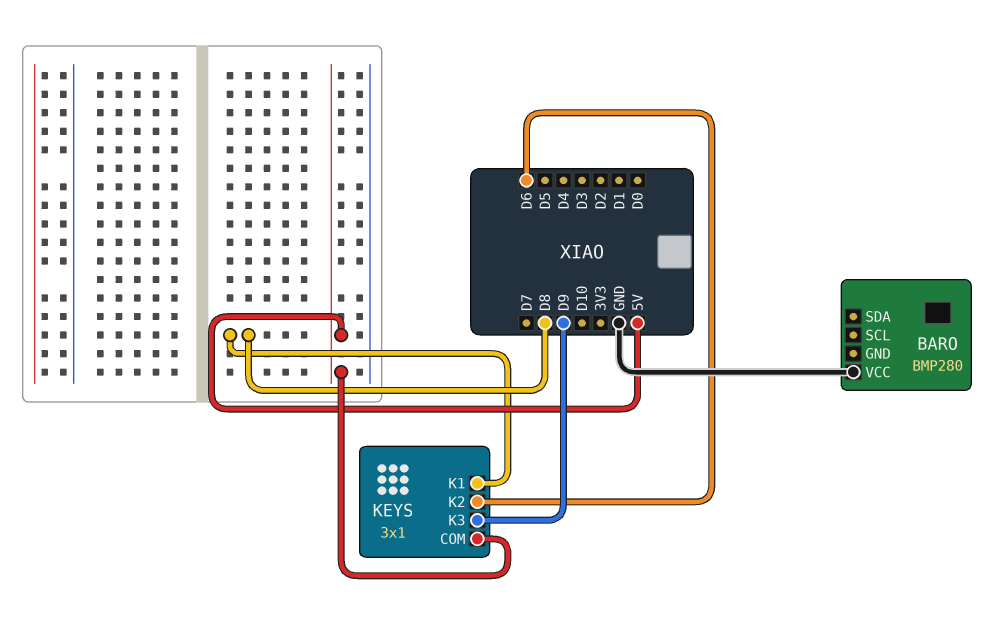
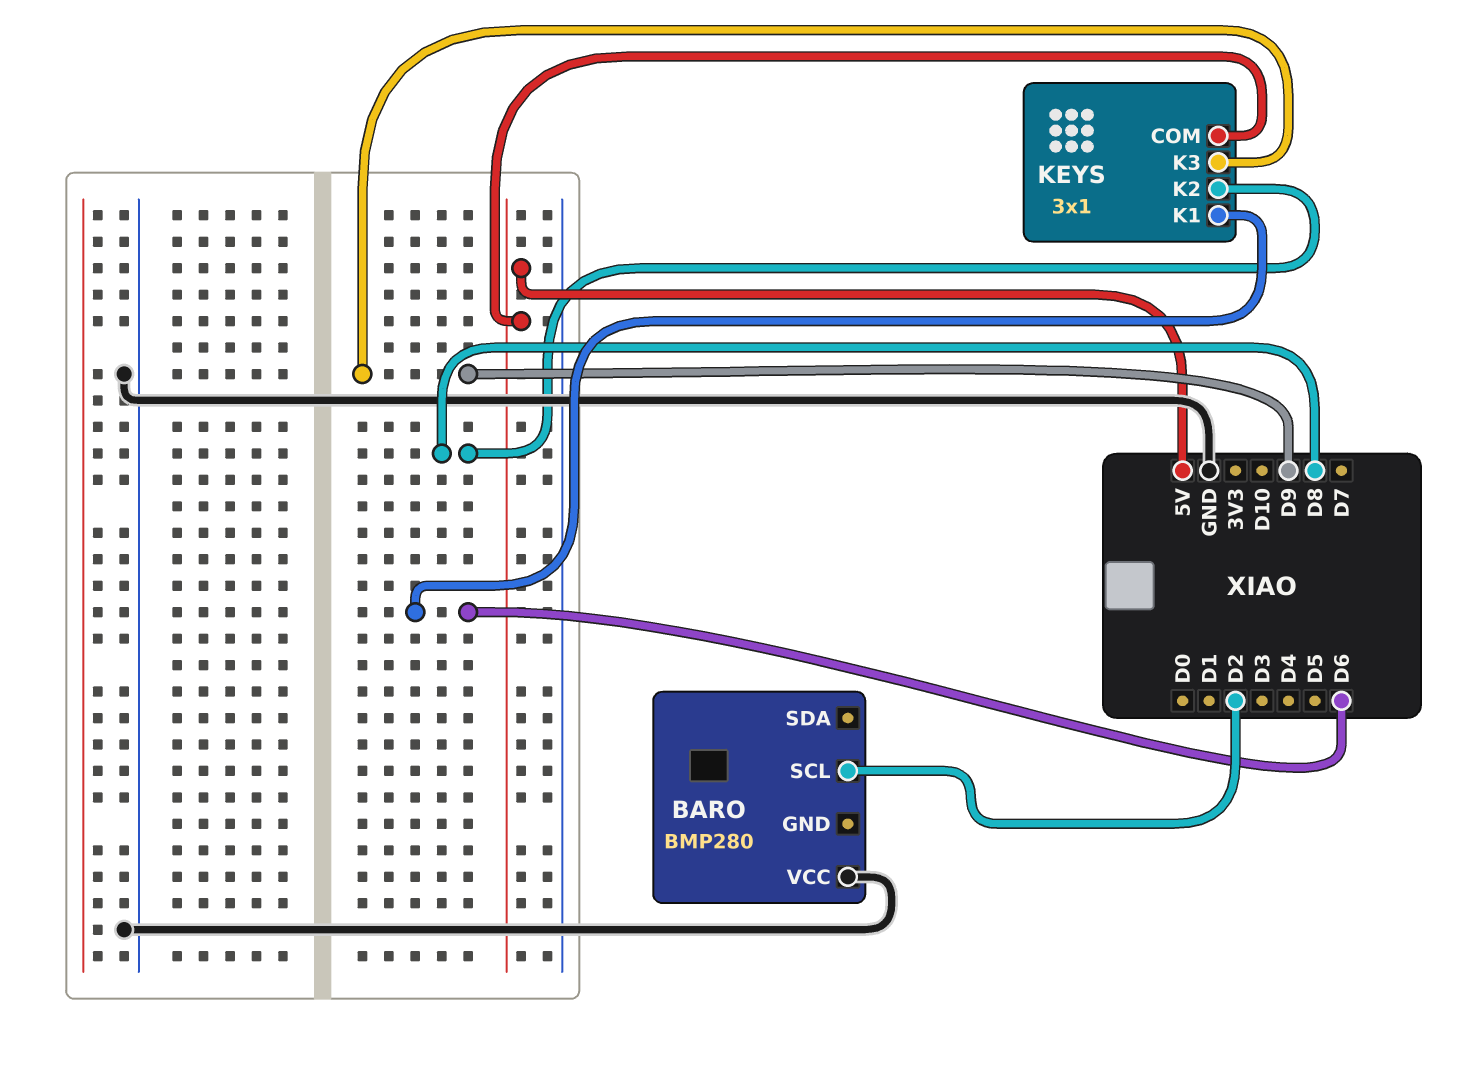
BARO pin SCL: none -> D2
KEYS pin K1: D8 -> D6
KEYS pin K2: D6 -> D8

